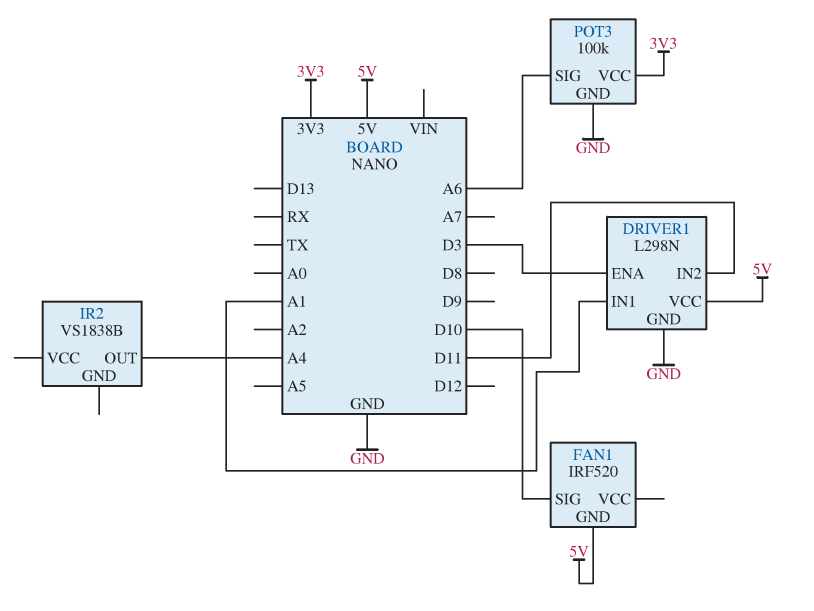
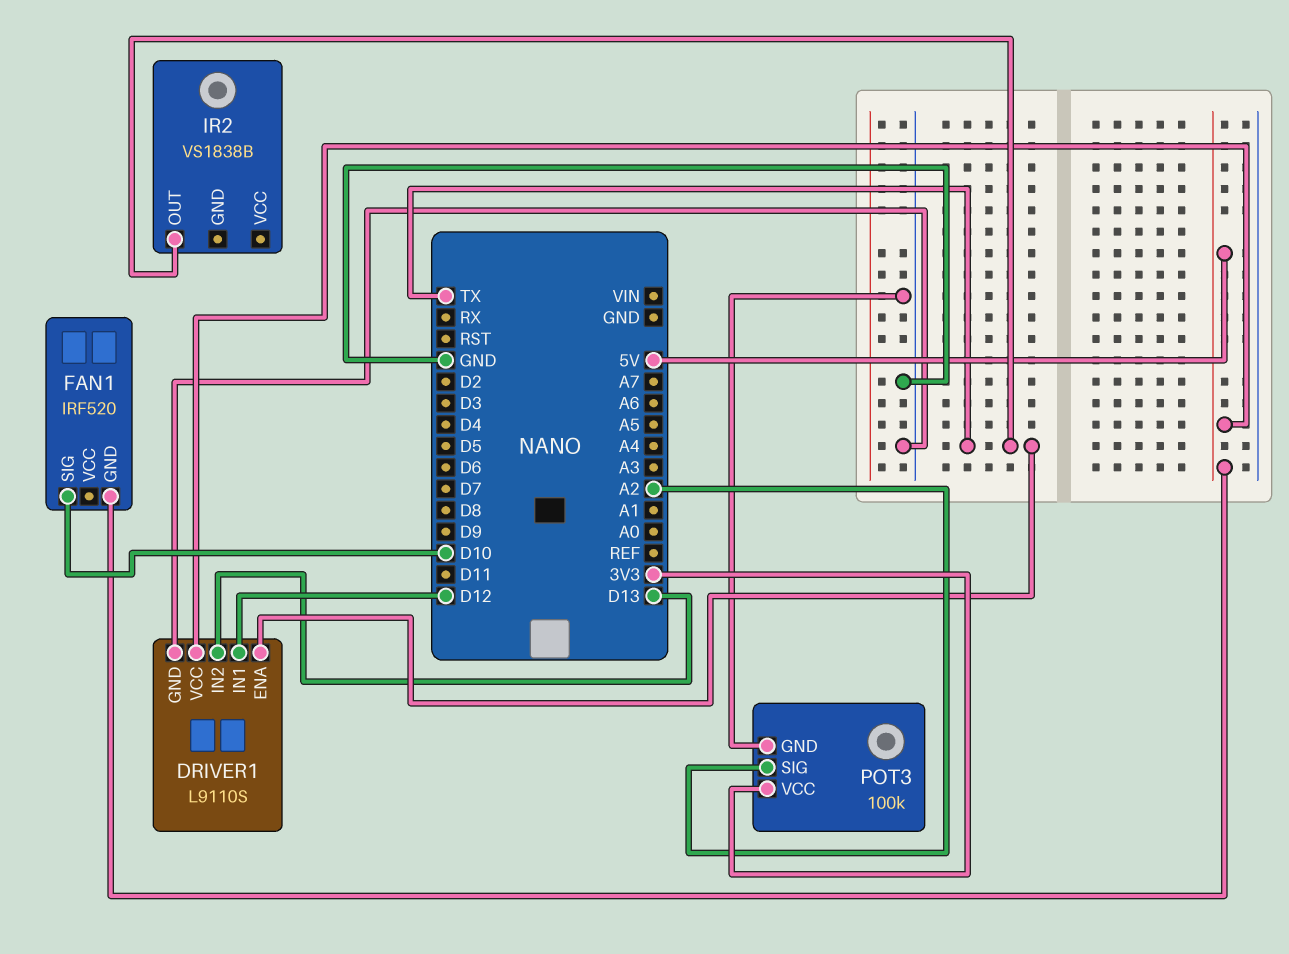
DRIVER1: L298N -> L9110S
DRIVER1 pin ENA: D3 -> TX
DRIVER1 pin IN1: A1 -> D12
DRIVER1 pin IN2: D11 -> D13
IR2 pin OUT: A4 -> TX
POT3 pin SIG: A6 -> A2

